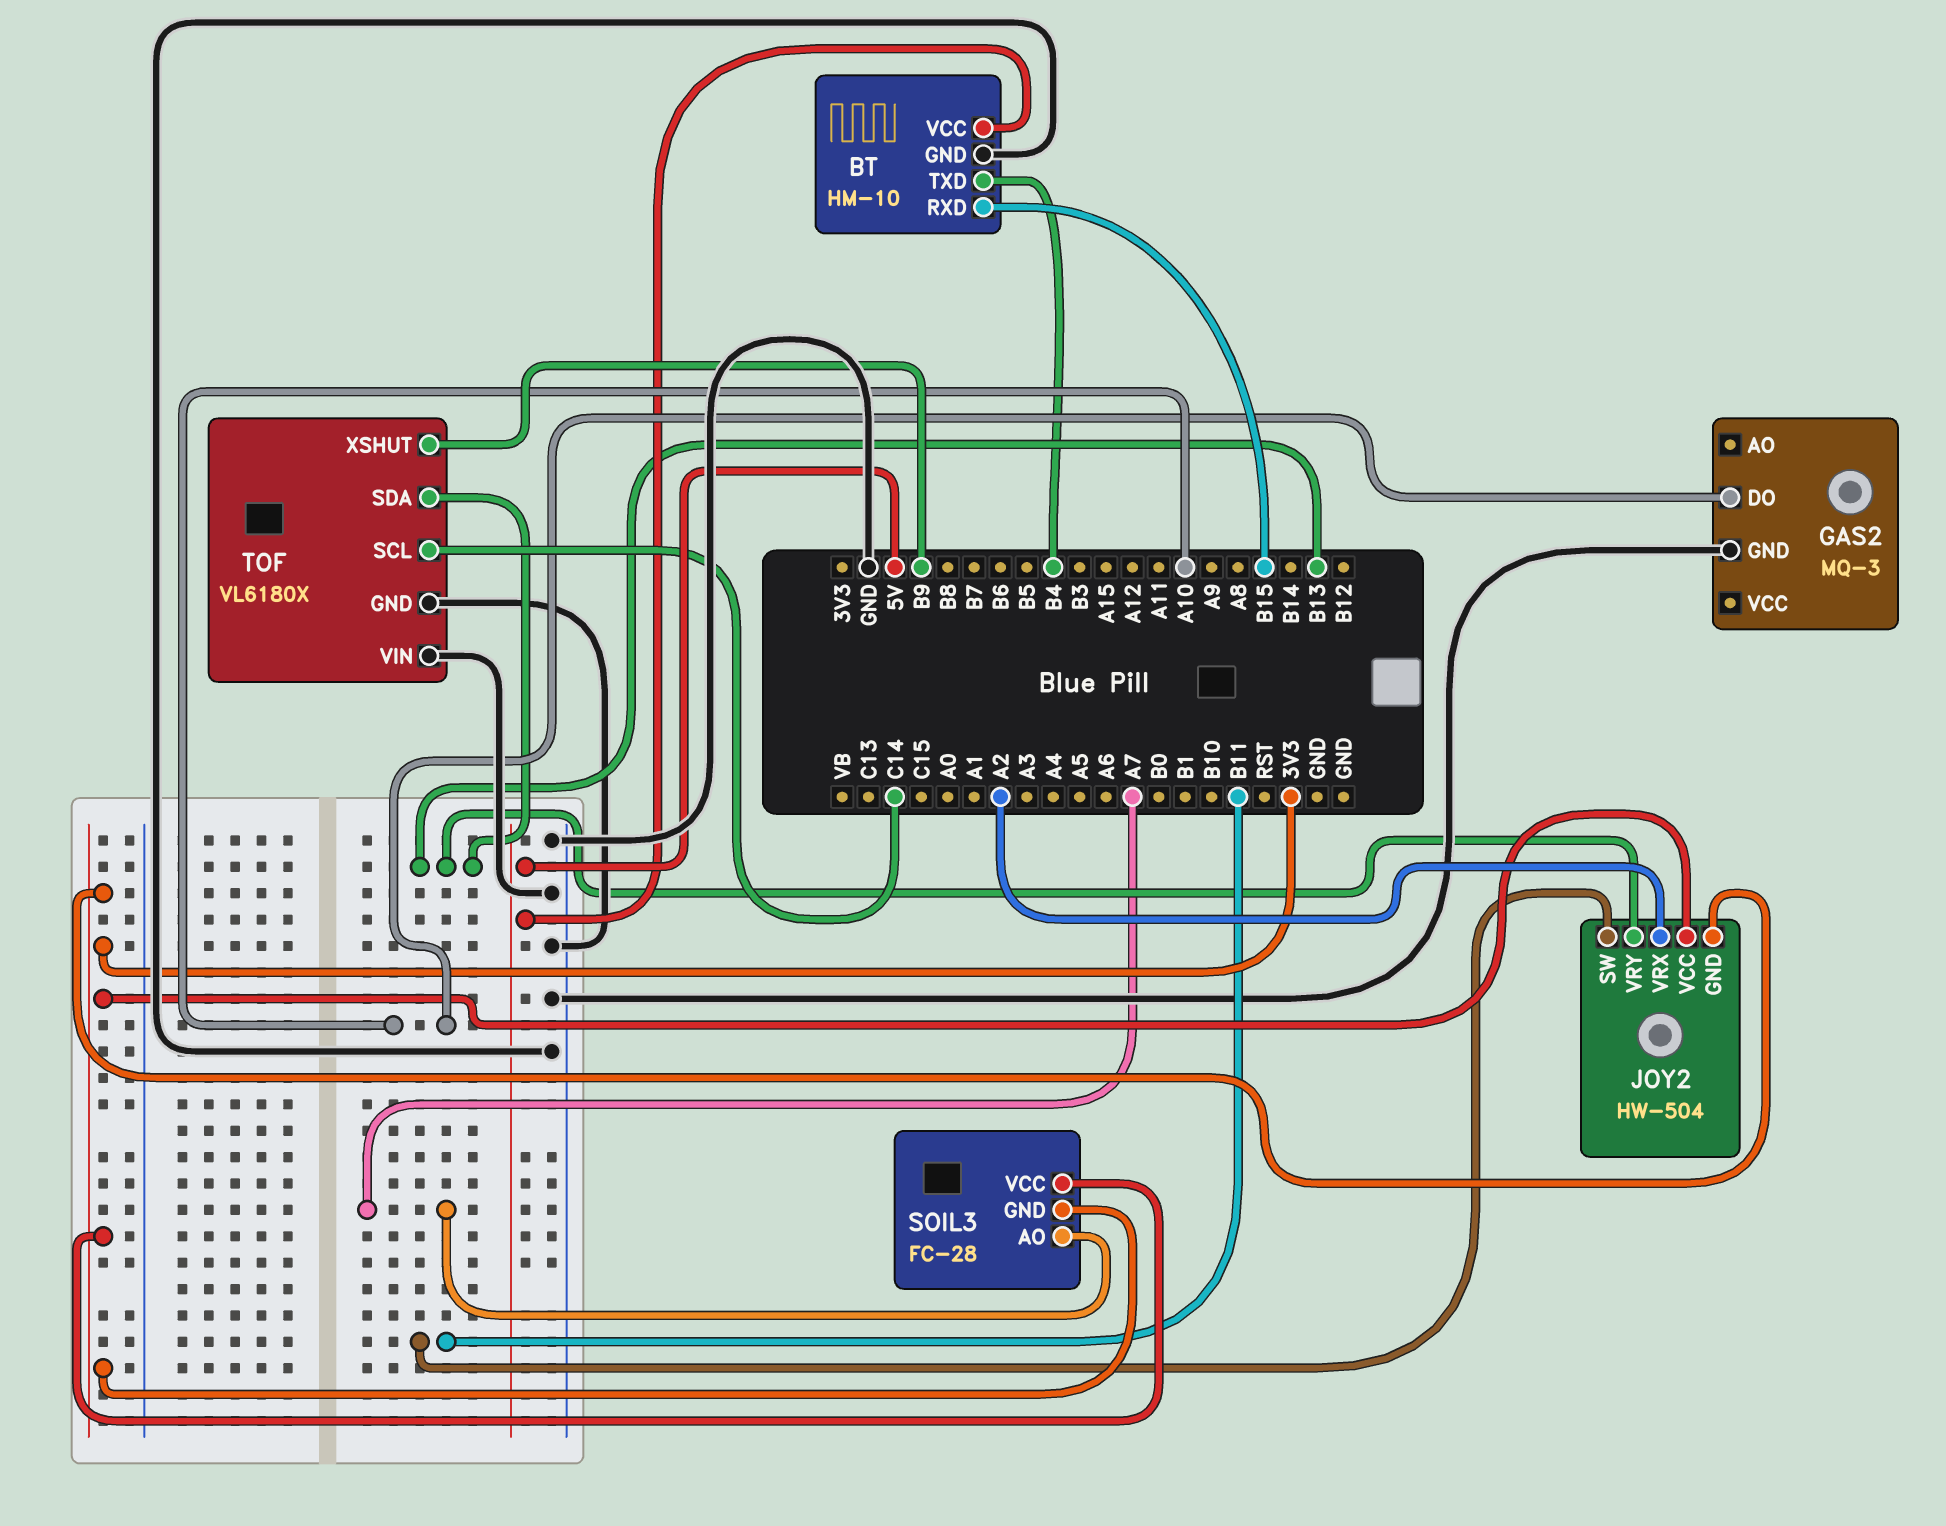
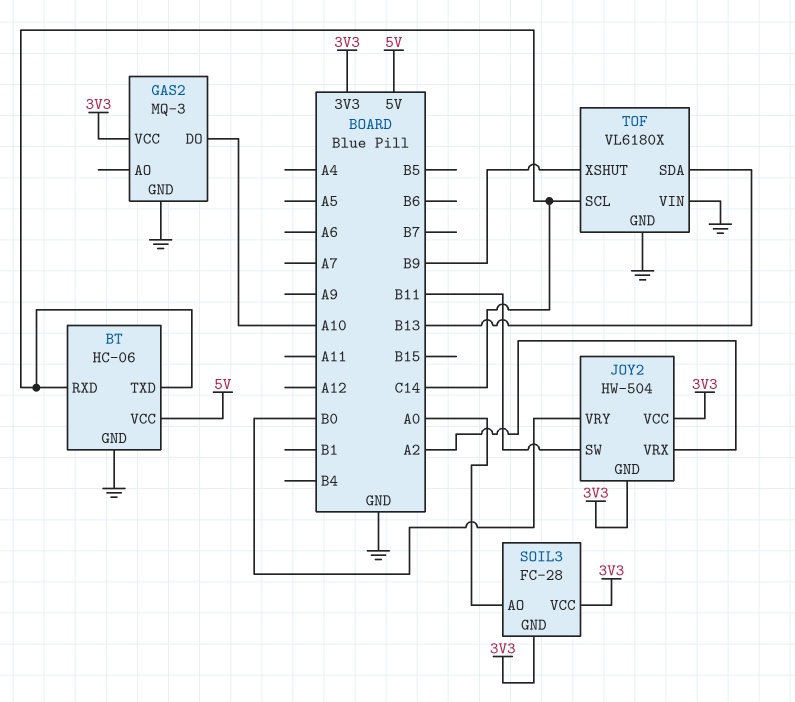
BT: HM-10 -> HC-06
BT pin RXD: B15 -> C14
BT pin TXD: B4 -> C14
GAS2 pin VCC: none -> 3V3
JOY2 pin VRY: B13 -> B0
SOIL3 pin AO: A7 -> A0

